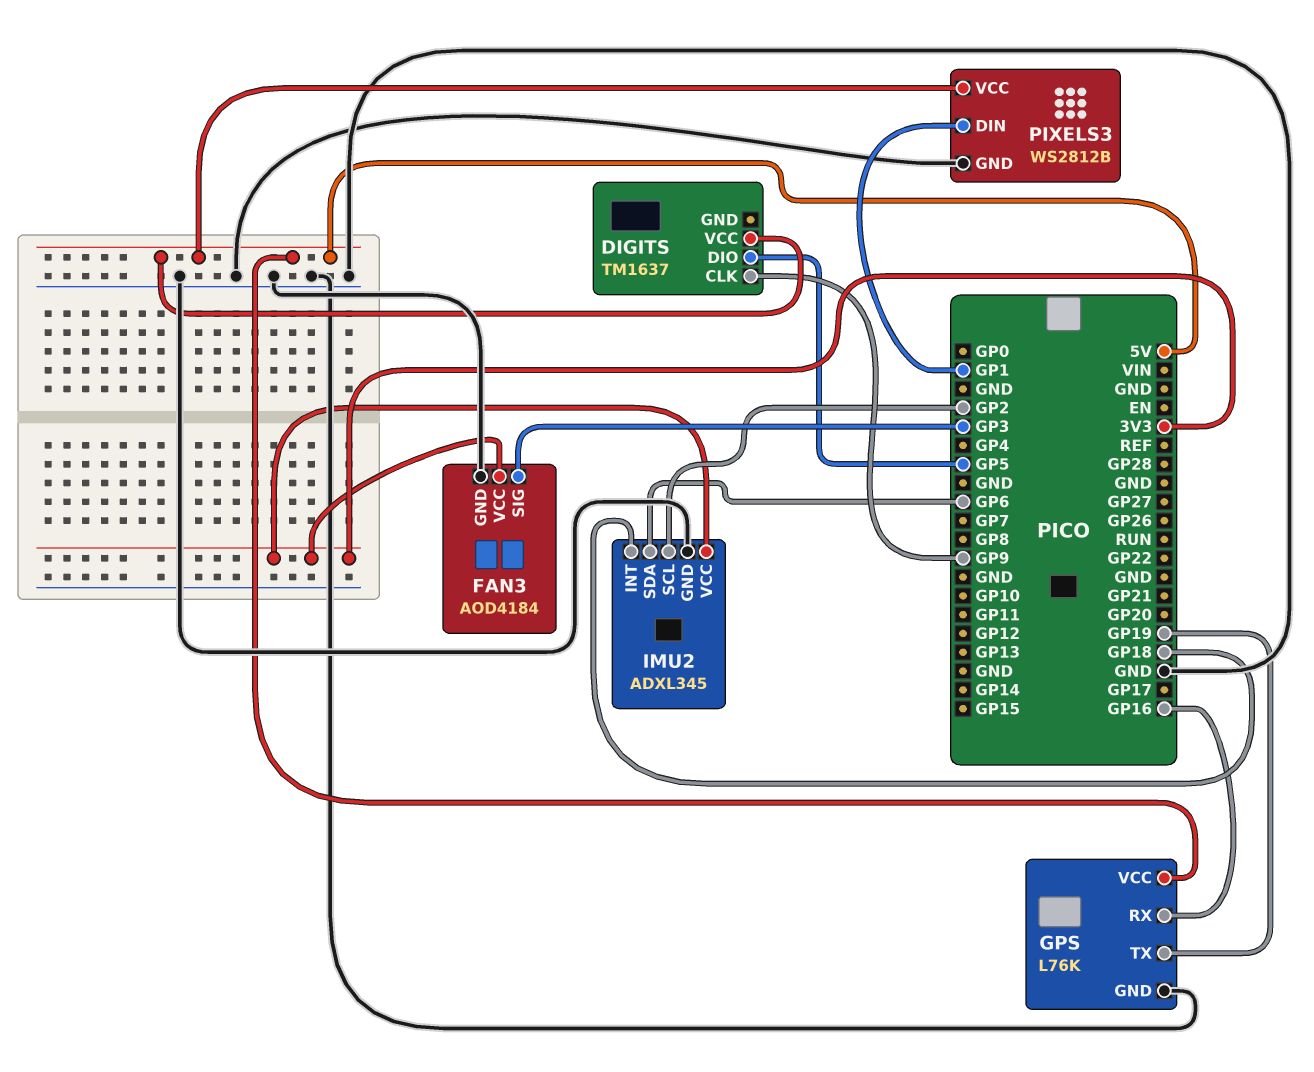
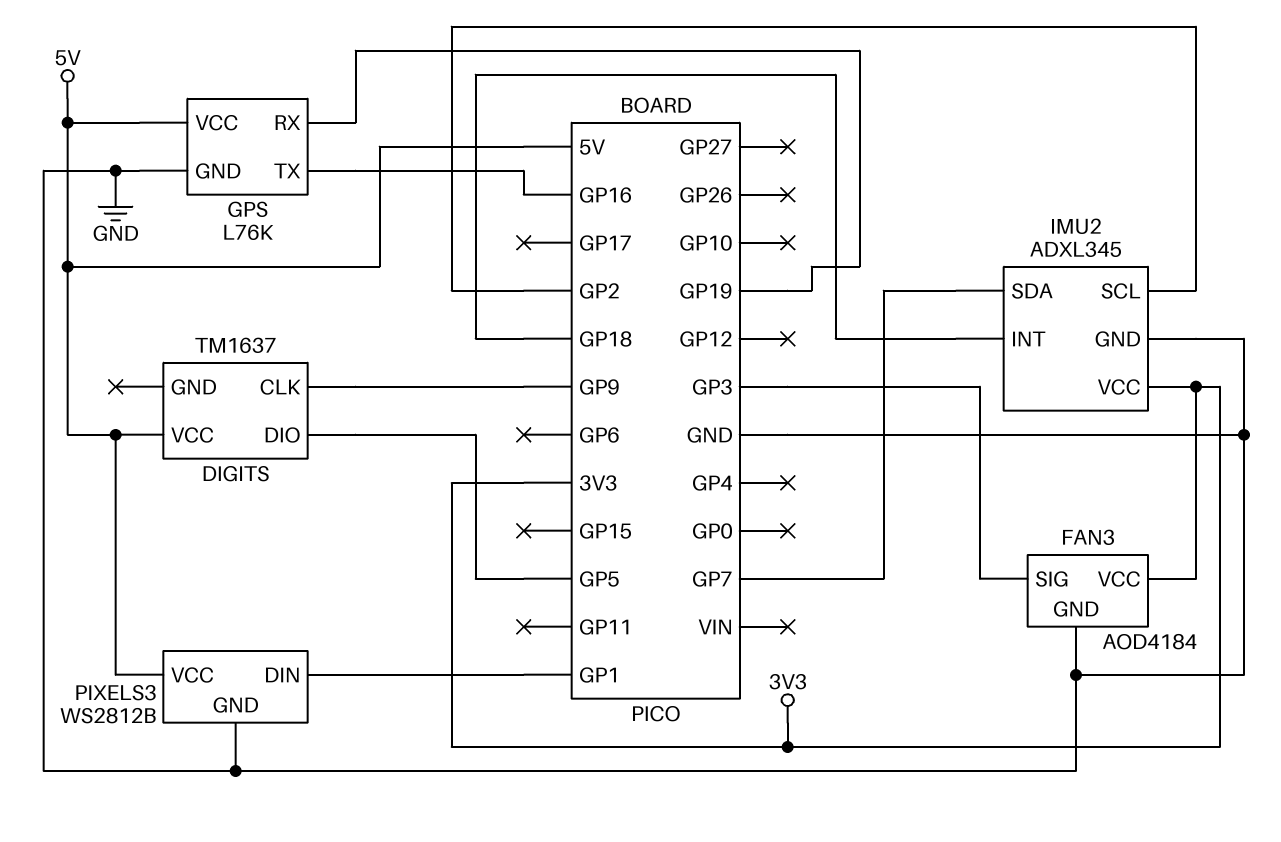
GPS pin RX: GP16 -> GP19
GPS pin TX: GP19 -> GP16
IMU2 pin SDA: GP6 -> GP7

